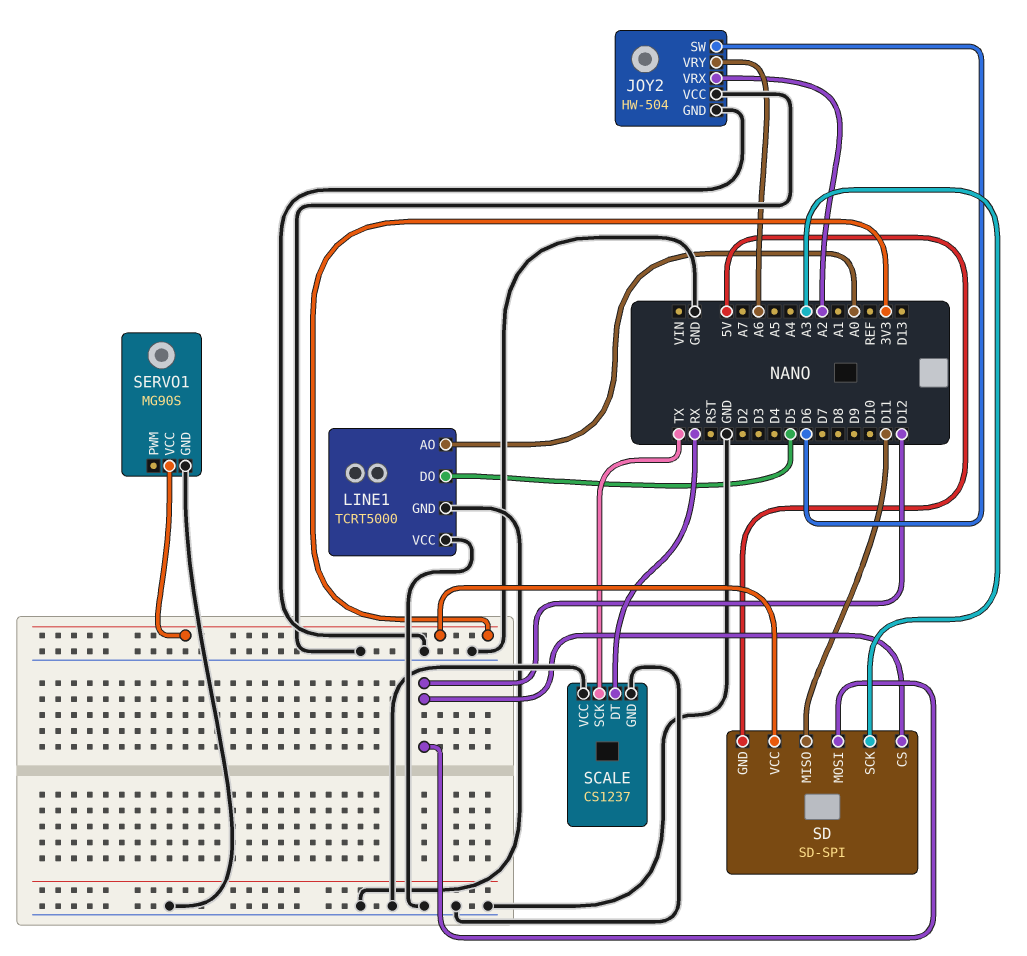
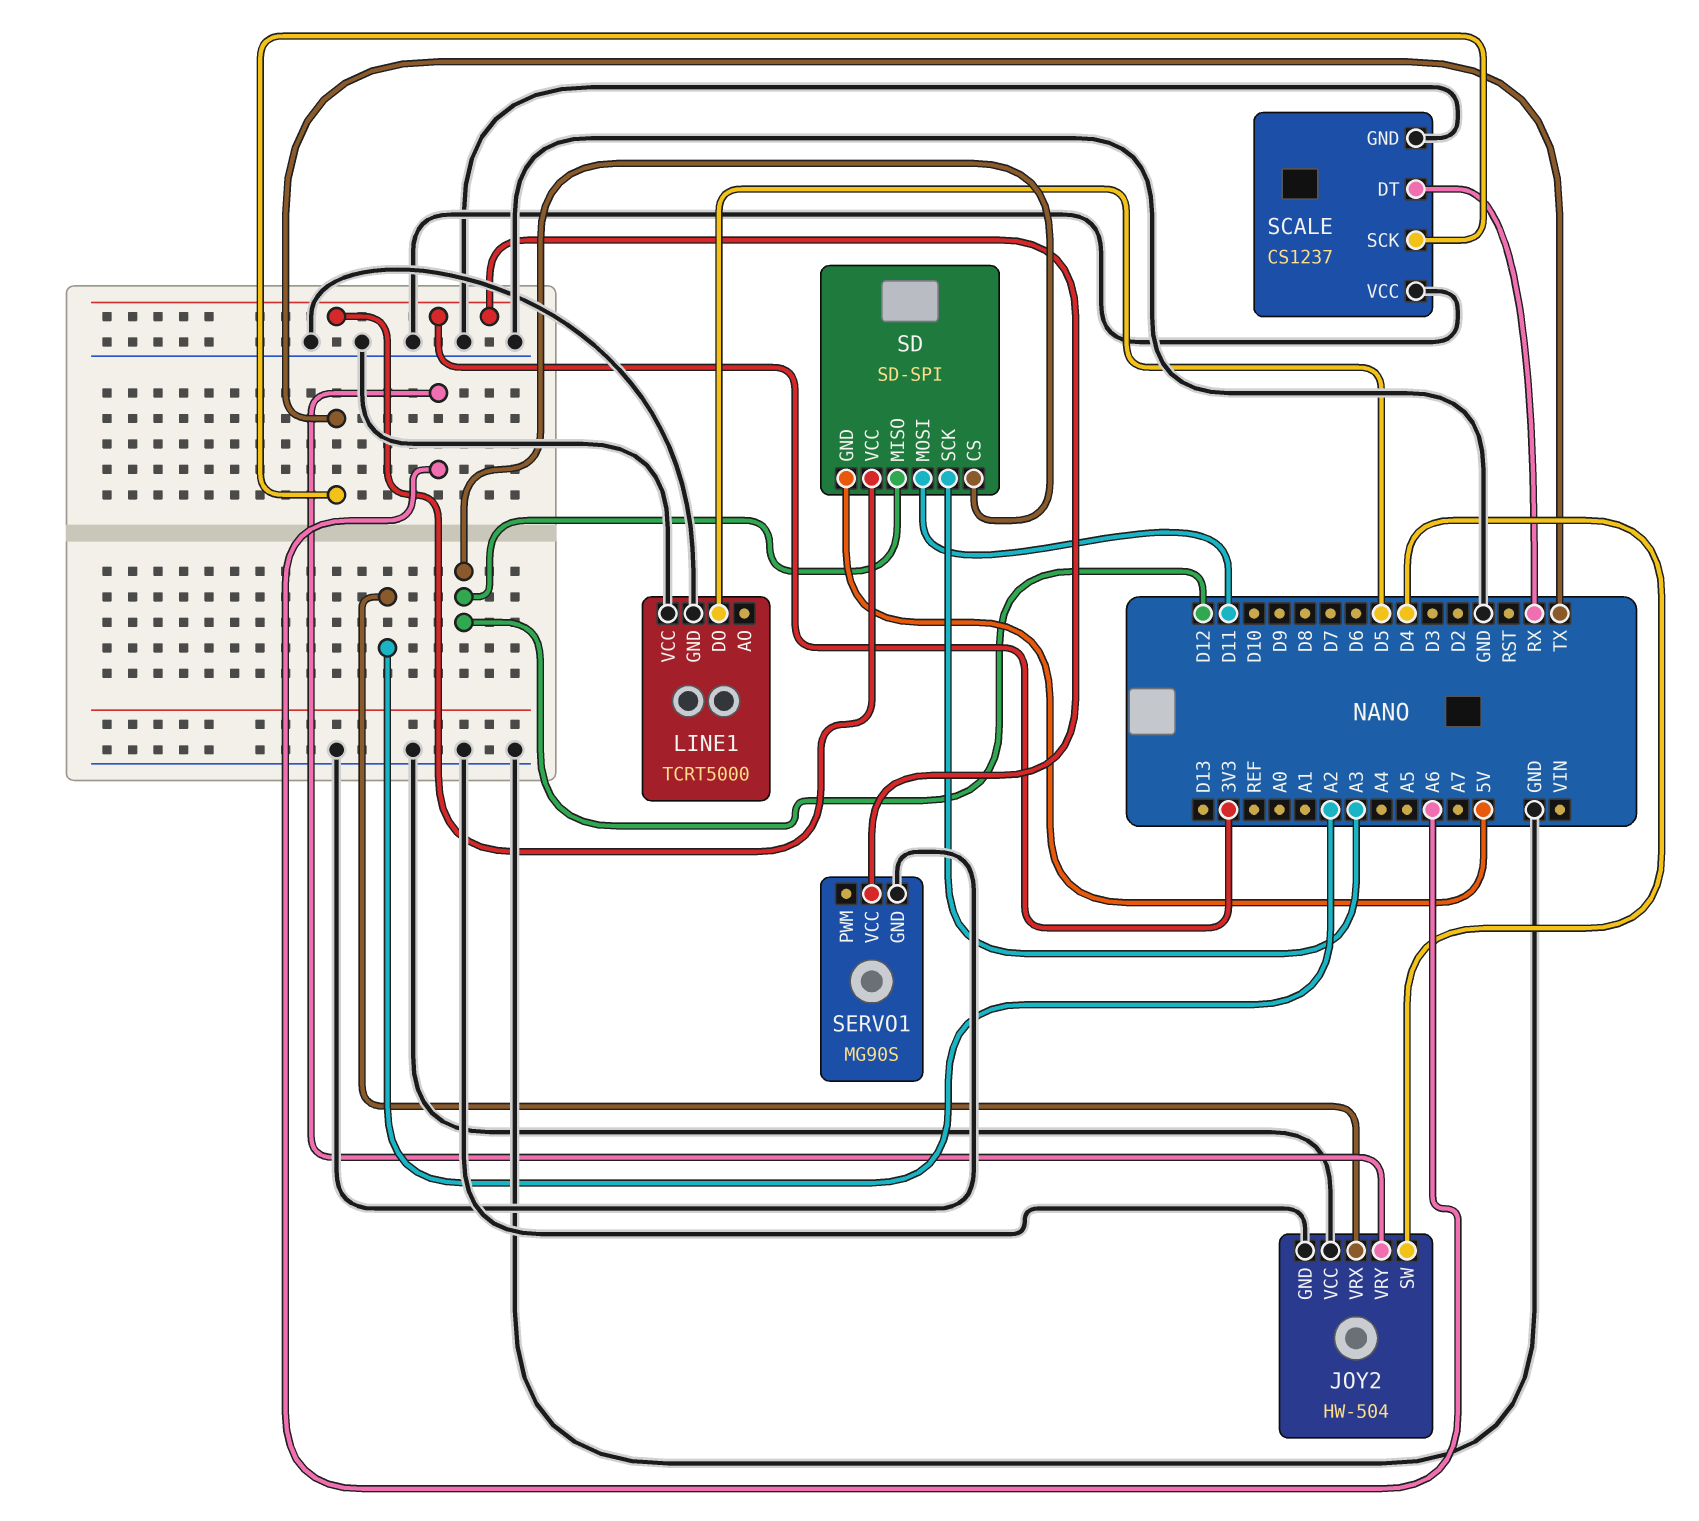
JOY2 pin SW: D6 -> D4
LINE1 pin AO: A0 -> none
SD pin MISO: D11 -> D12
SD pin MOSI: D12 -> D11

